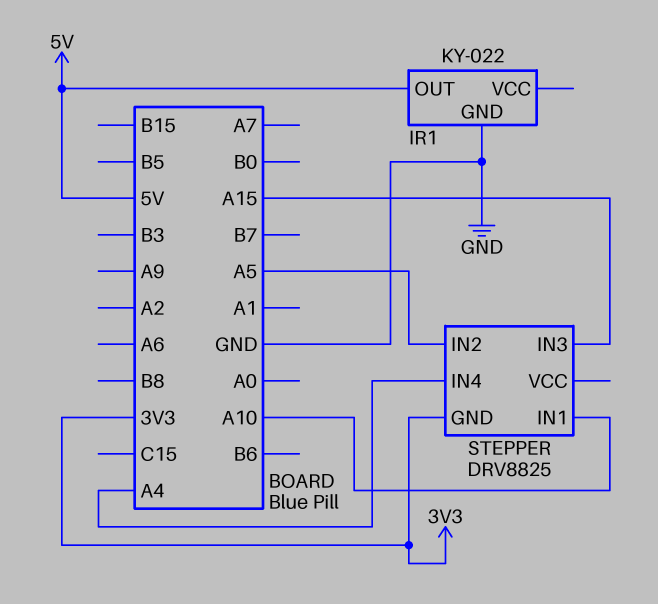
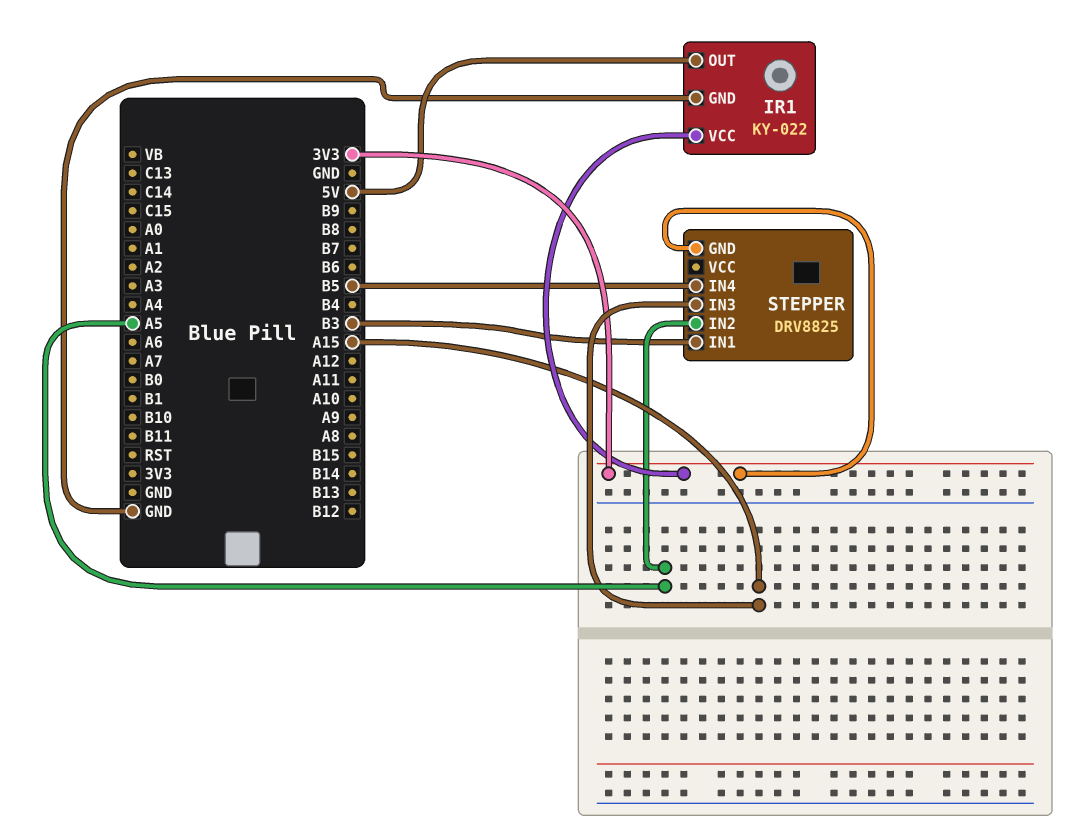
IR1 pin VCC: none -> 3V3
STEPPER pin IN1: A10 -> B3
STEPPER pin IN4: A4 -> B5

